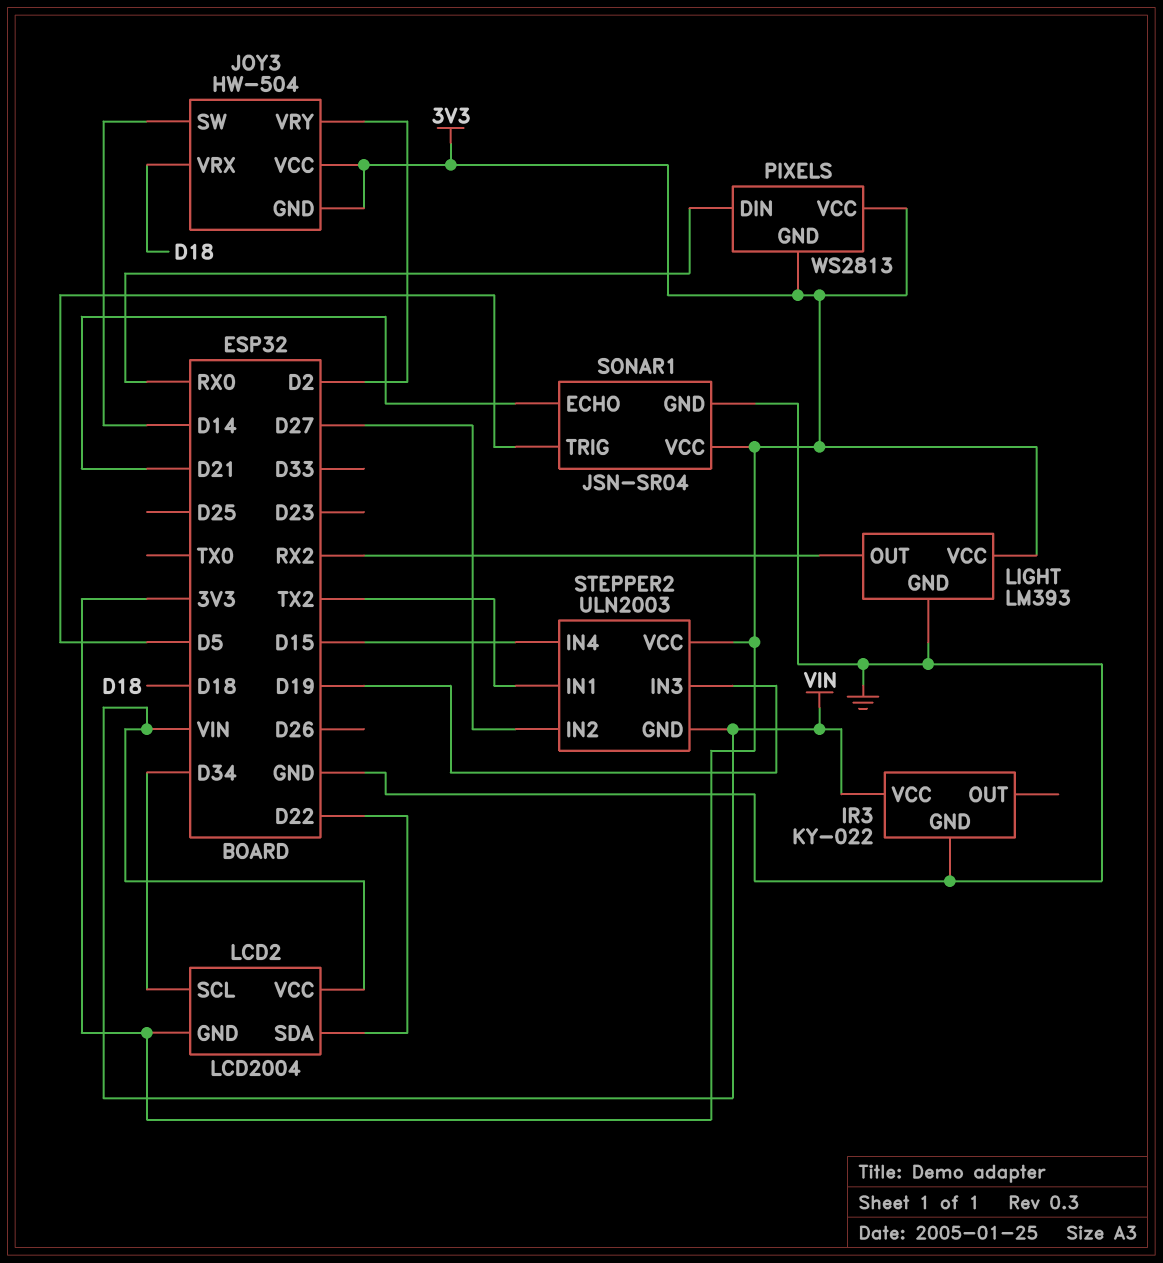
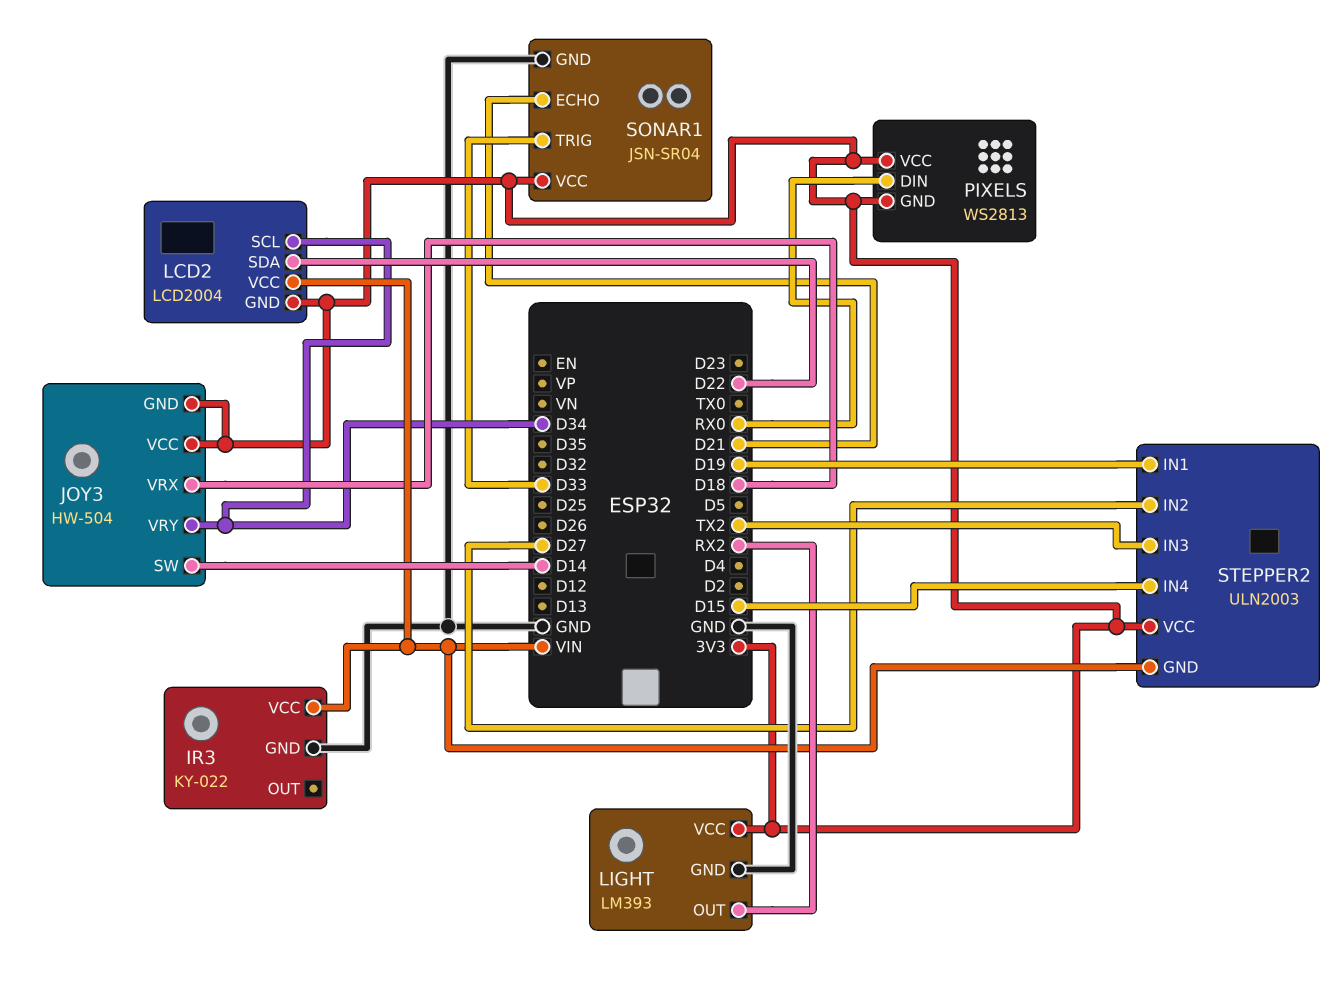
JOY3 pin VRY: D2 -> D34
SONAR1 pin TRIG: D5 -> D33
STEPPER2 pin IN1: TX2 -> D19
STEPPER2 pin IN3: D19 -> TX2

